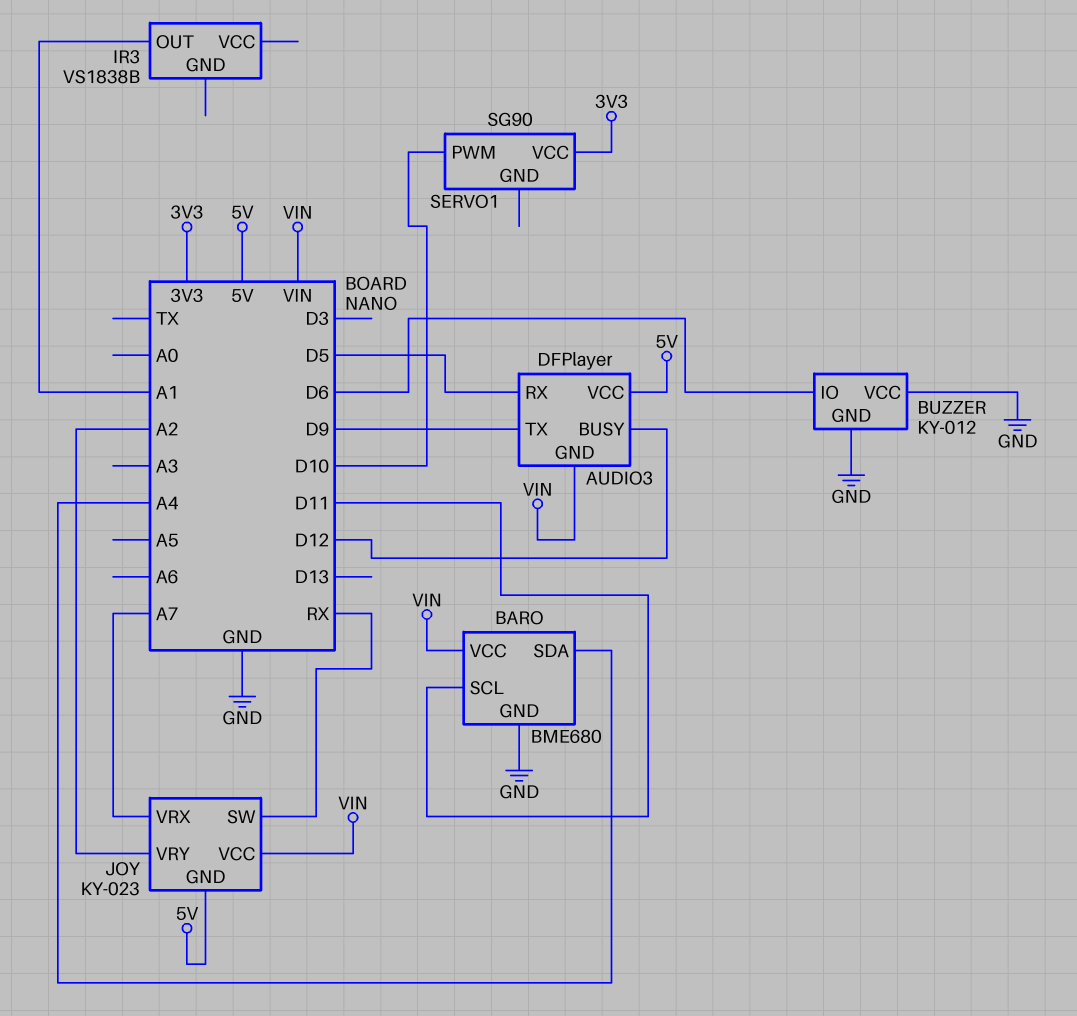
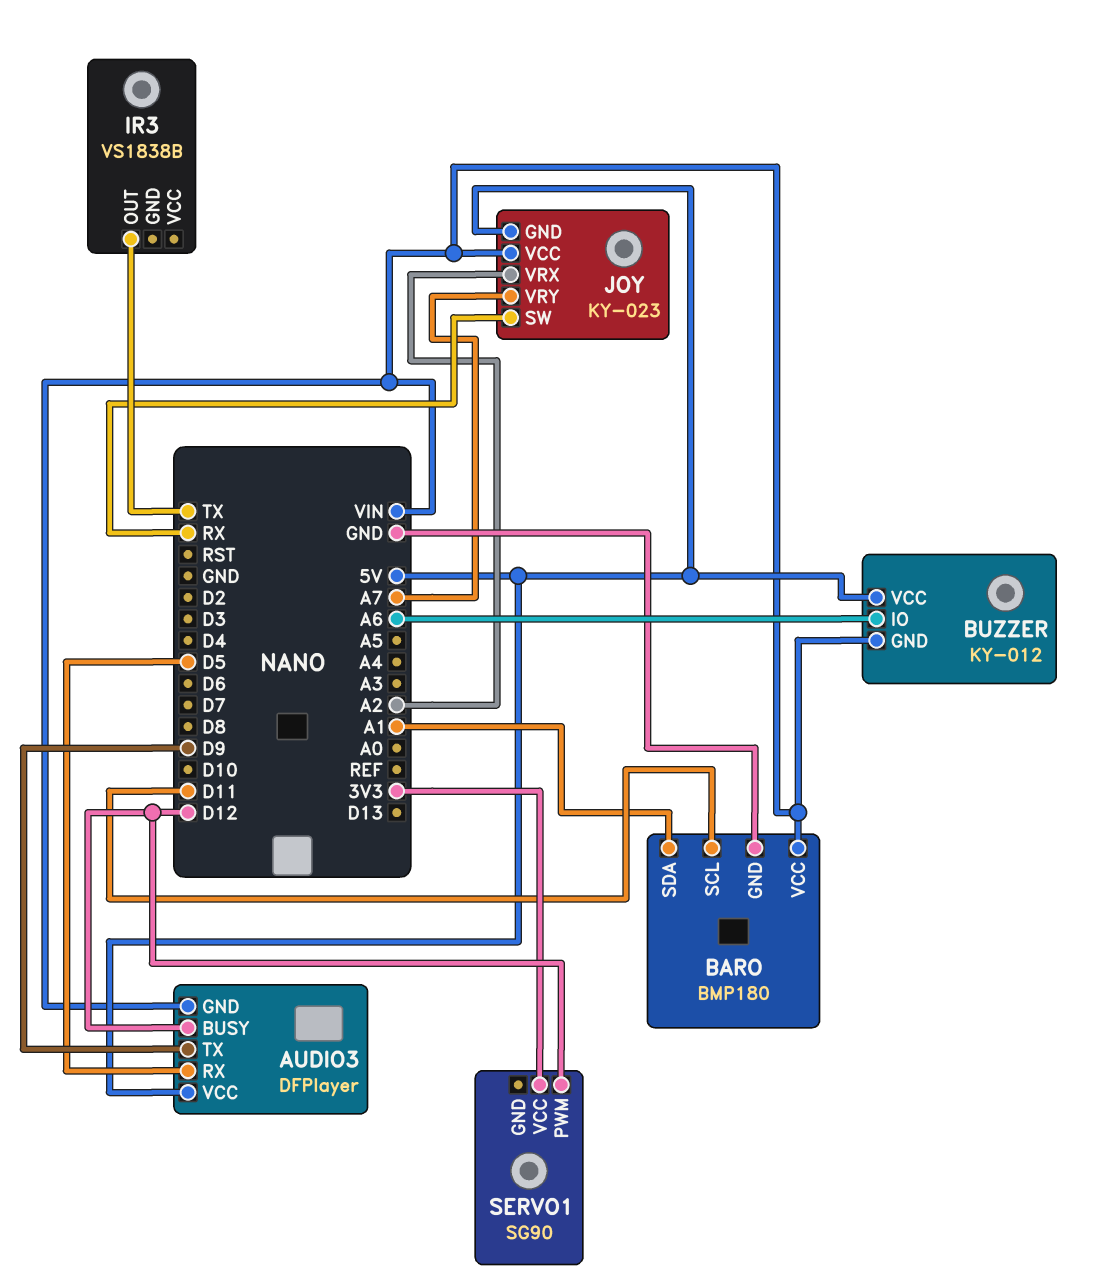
BARO: BME680 -> BMP180
BARO pin SDA: A4 -> A1
BUZZER pin GND: GND -> VIN
BUZZER pin IO: D6 -> A6
BUZZER pin VCC: GND -> 5V
IR3 pin OUT: A1 -> TX
JOY pin VRX: A7 -> A2
JOY pin VRY: A2 -> A7
SERVO1 pin PWM: D10 -> D12

